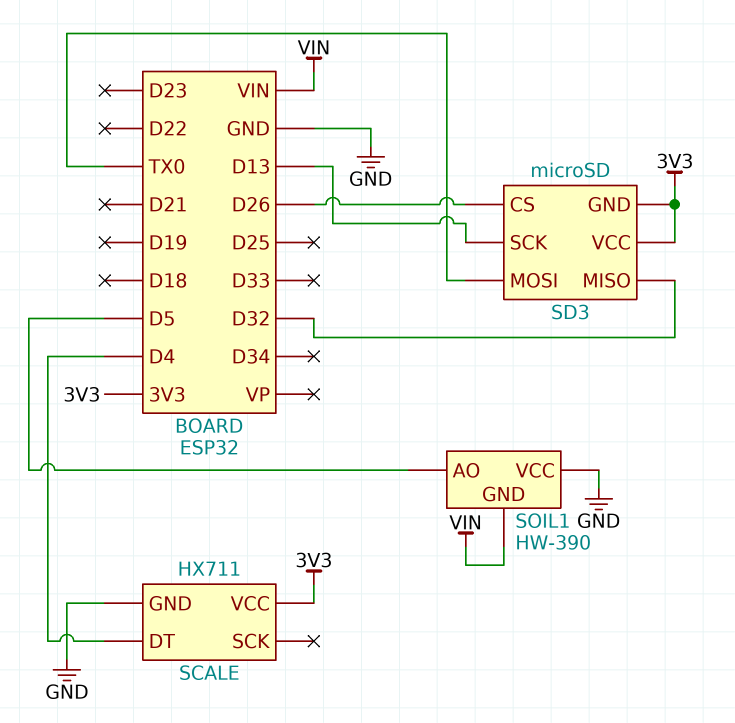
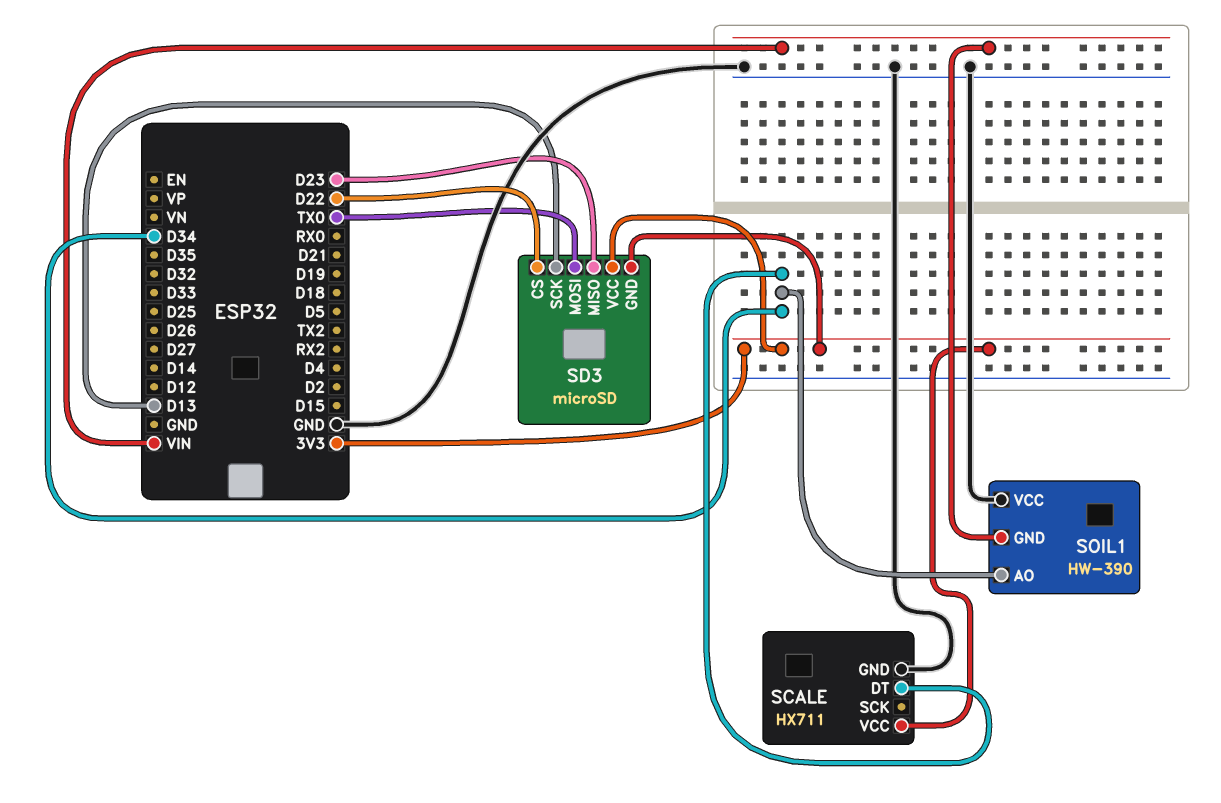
SCALE pin DT: D4 -> D34
SD3 pin CS: D26 -> D22
SD3 pin MISO: D32 -> D23
SOIL1 pin AO: D5 -> D34

